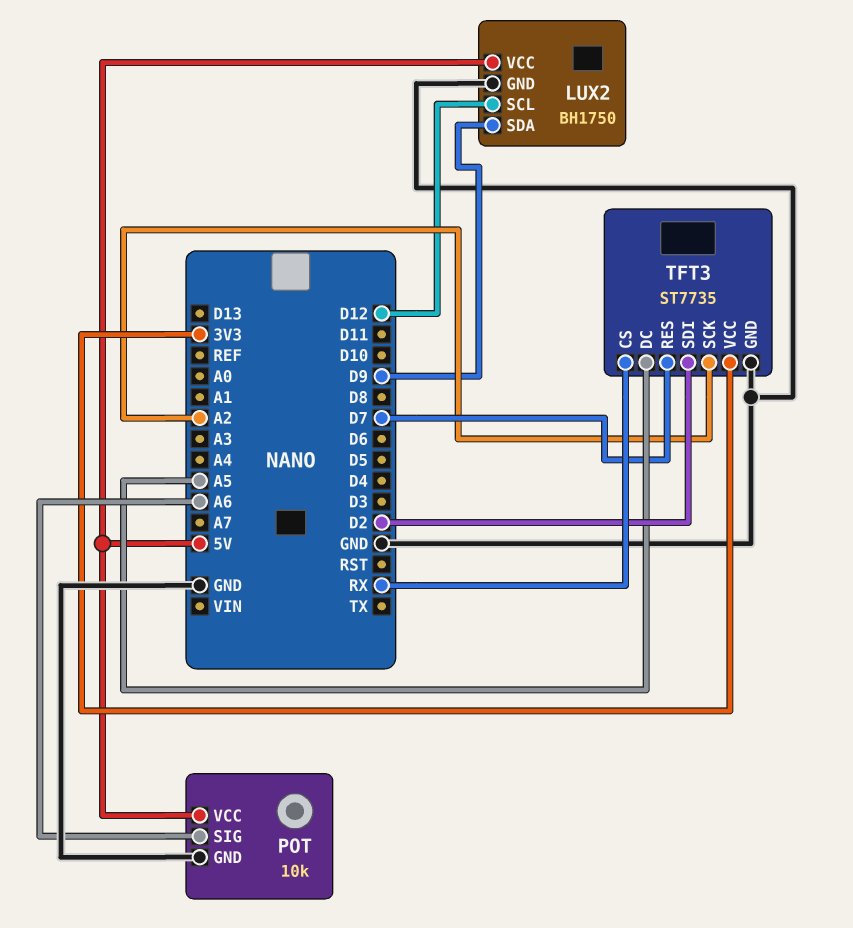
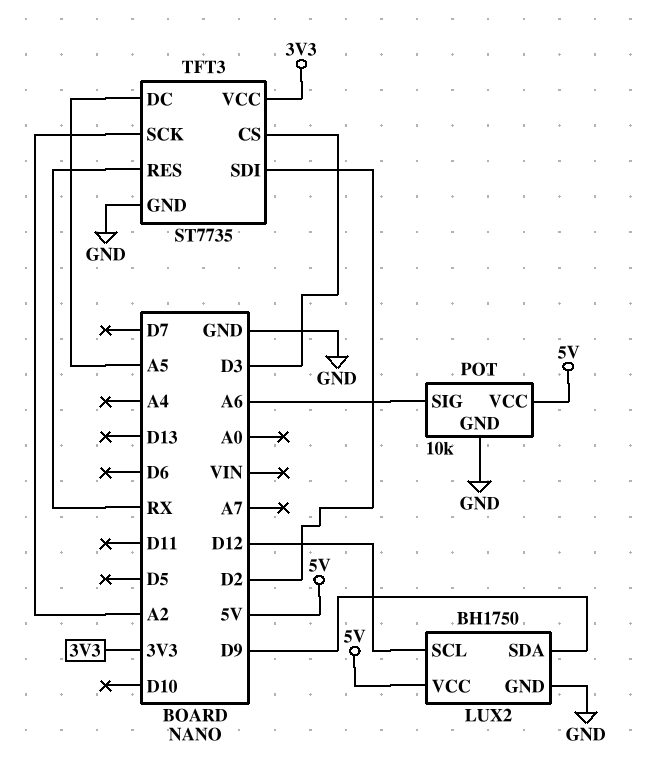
TFT3 pin CS: RX -> D3
TFT3 pin RES: D7 -> RX

